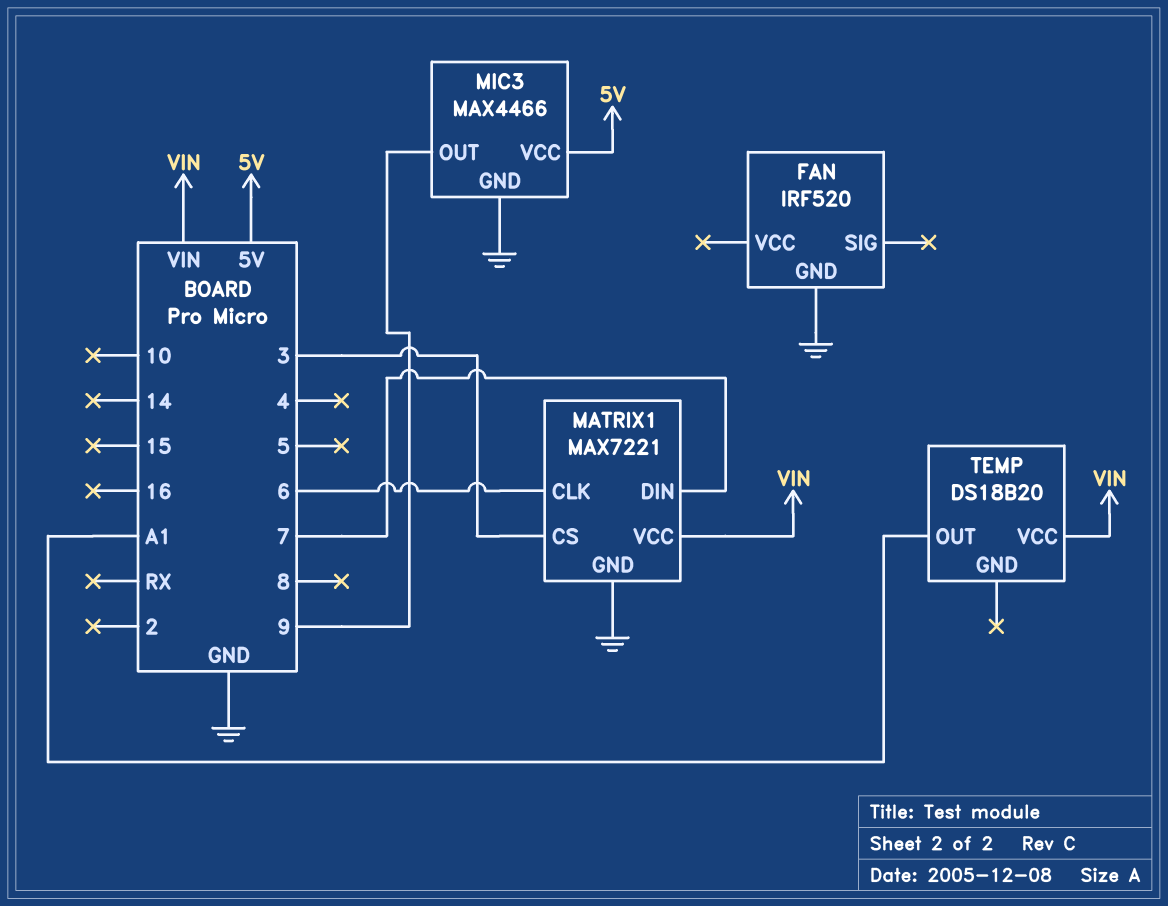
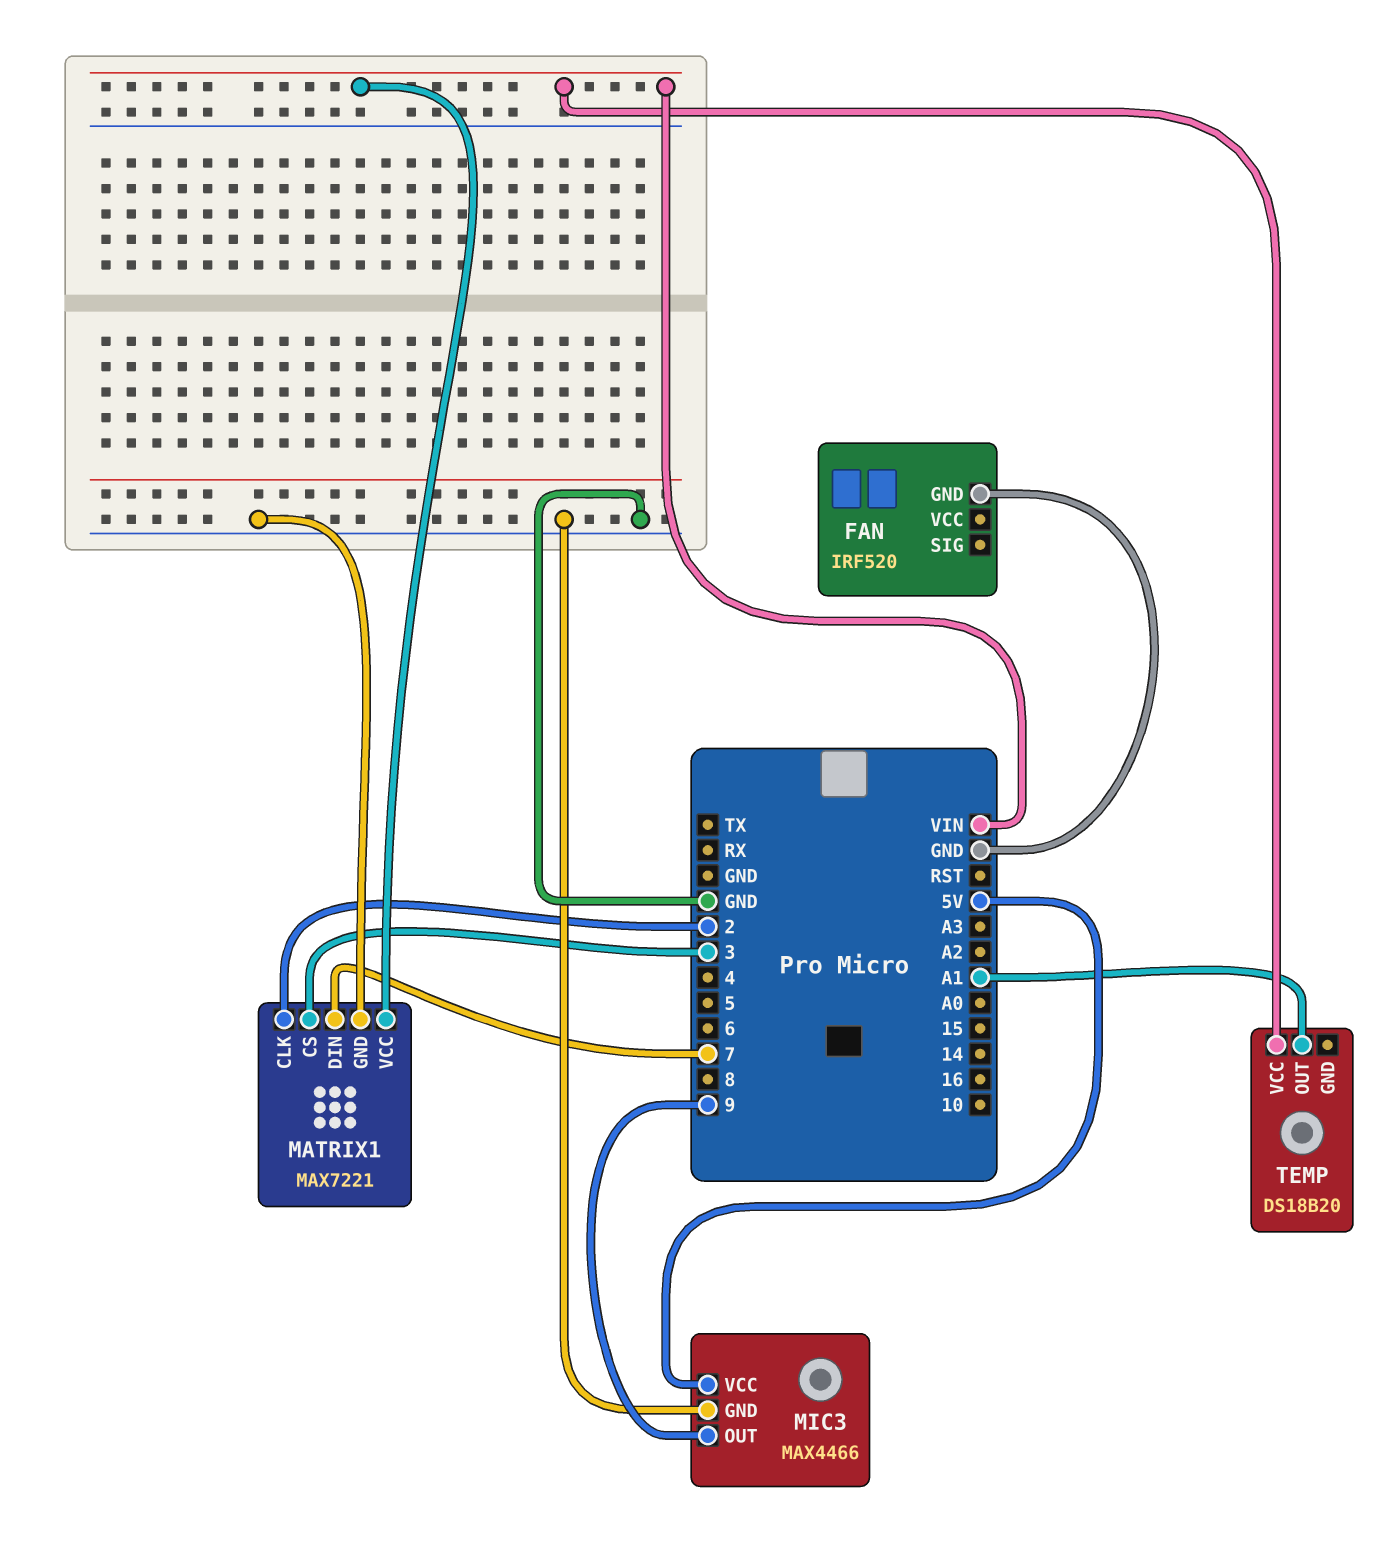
MATRIX1 pin CLK: 6 -> 2

